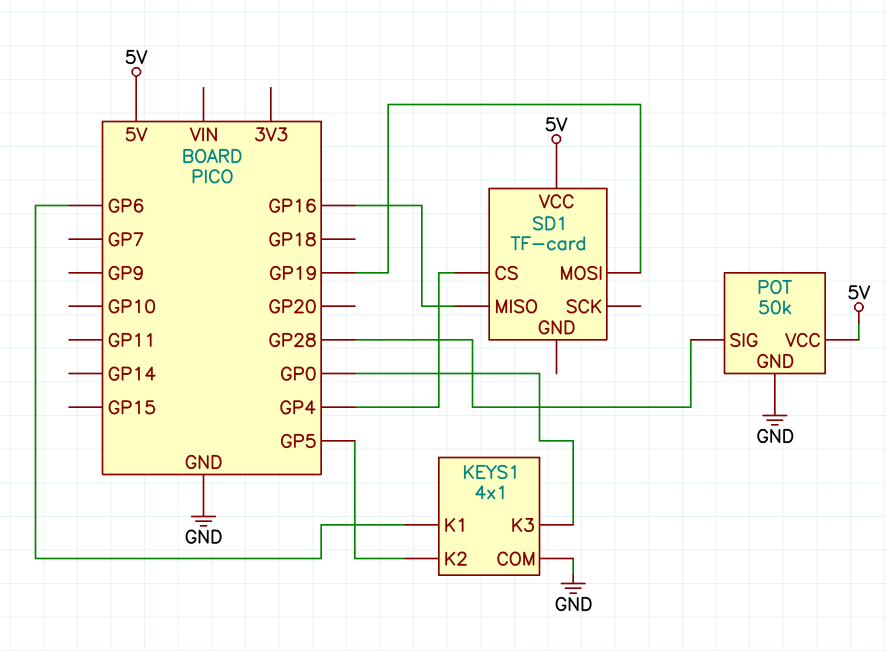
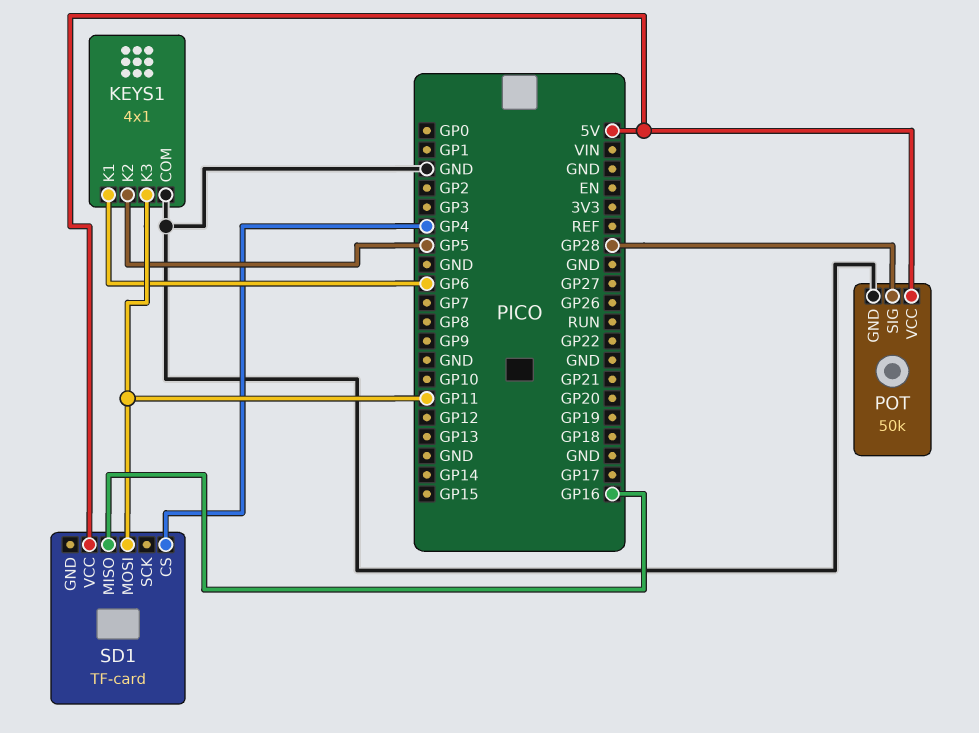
KEYS1 pin K3: GP0 -> GP11
SD1 pin MOSI: GP19 -> GP11

